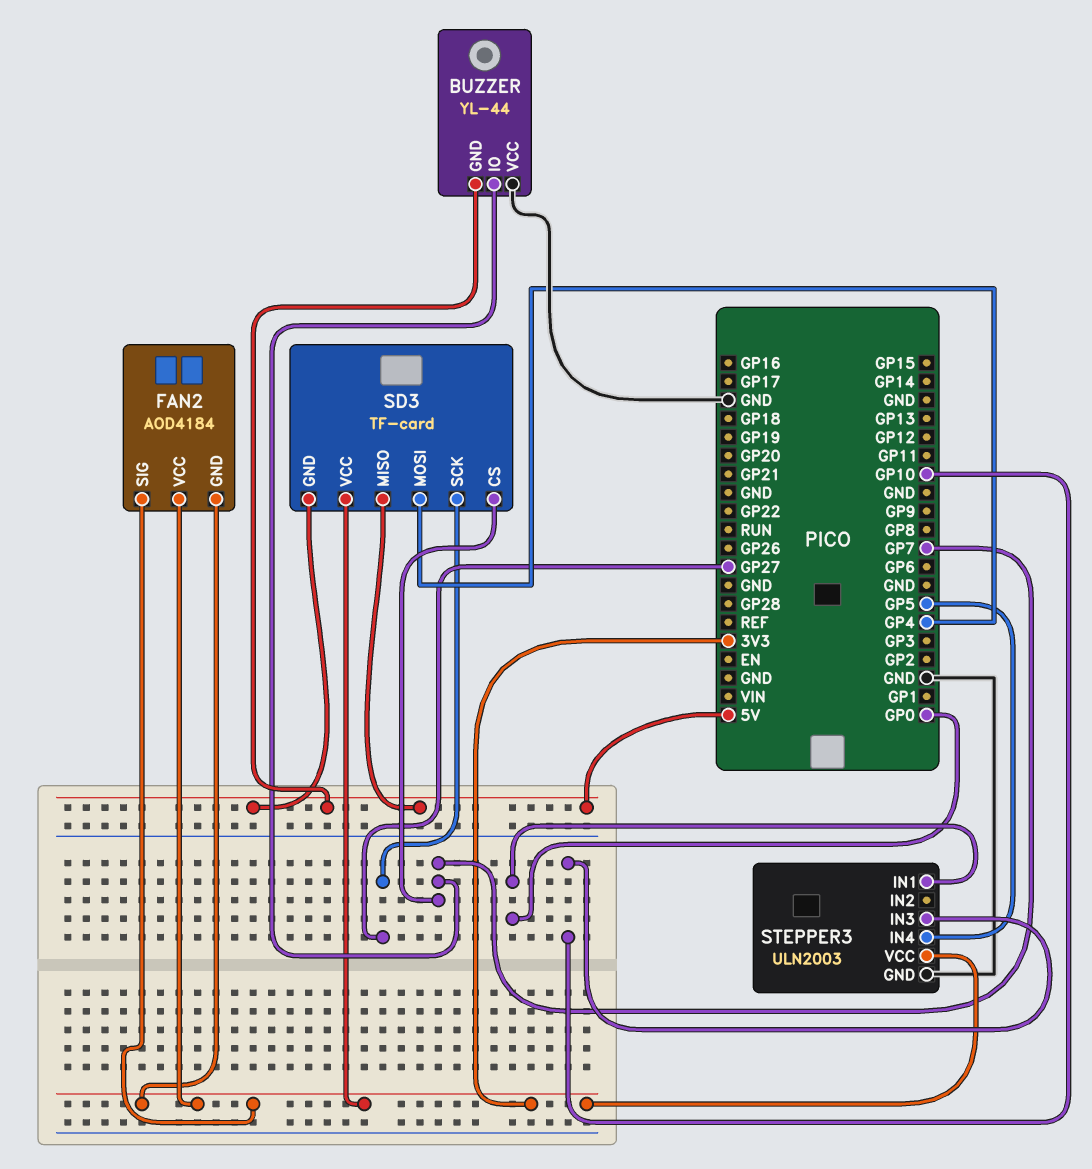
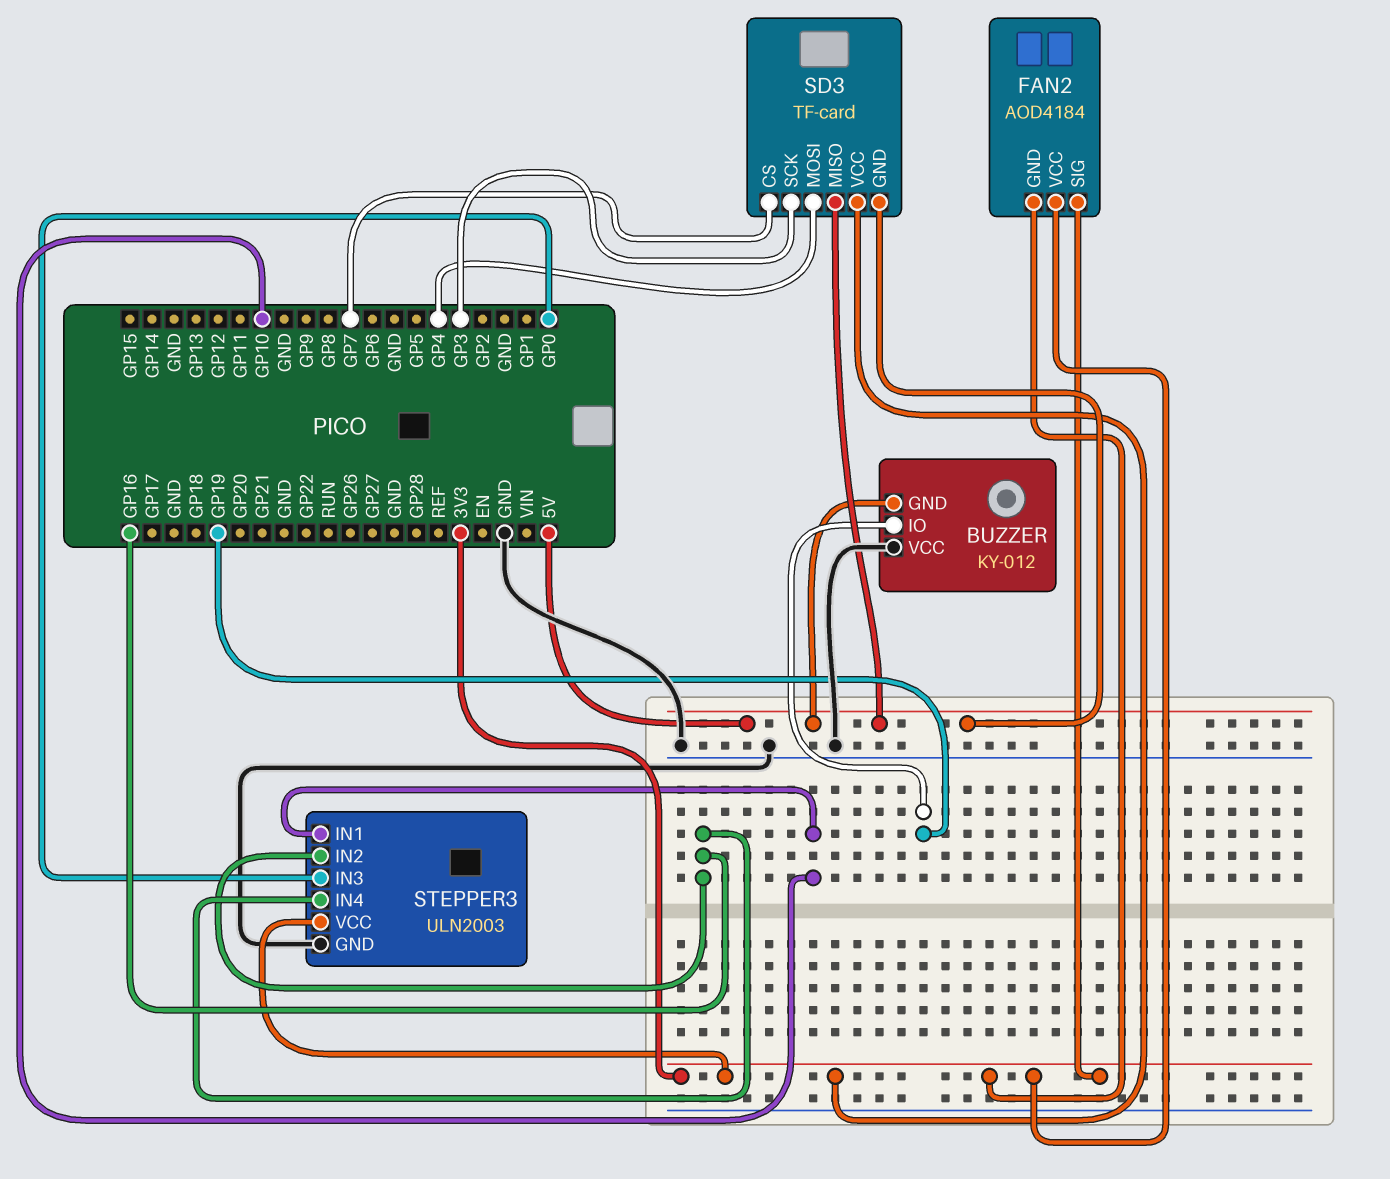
BUZZER: YL-44 -> KY-012
BUZZER pin IO: GP7 -> GP19
SD3 pin SCK: GP27 -> GP3
STEPPER3 pin IN1: GP0 -> GP10
STEPPER3 pin IN2: none -> GP16
STEPPER3 pin IN3: GP10 -> GP0
STEPPER3 pin IN4: GP5 -> GP16

